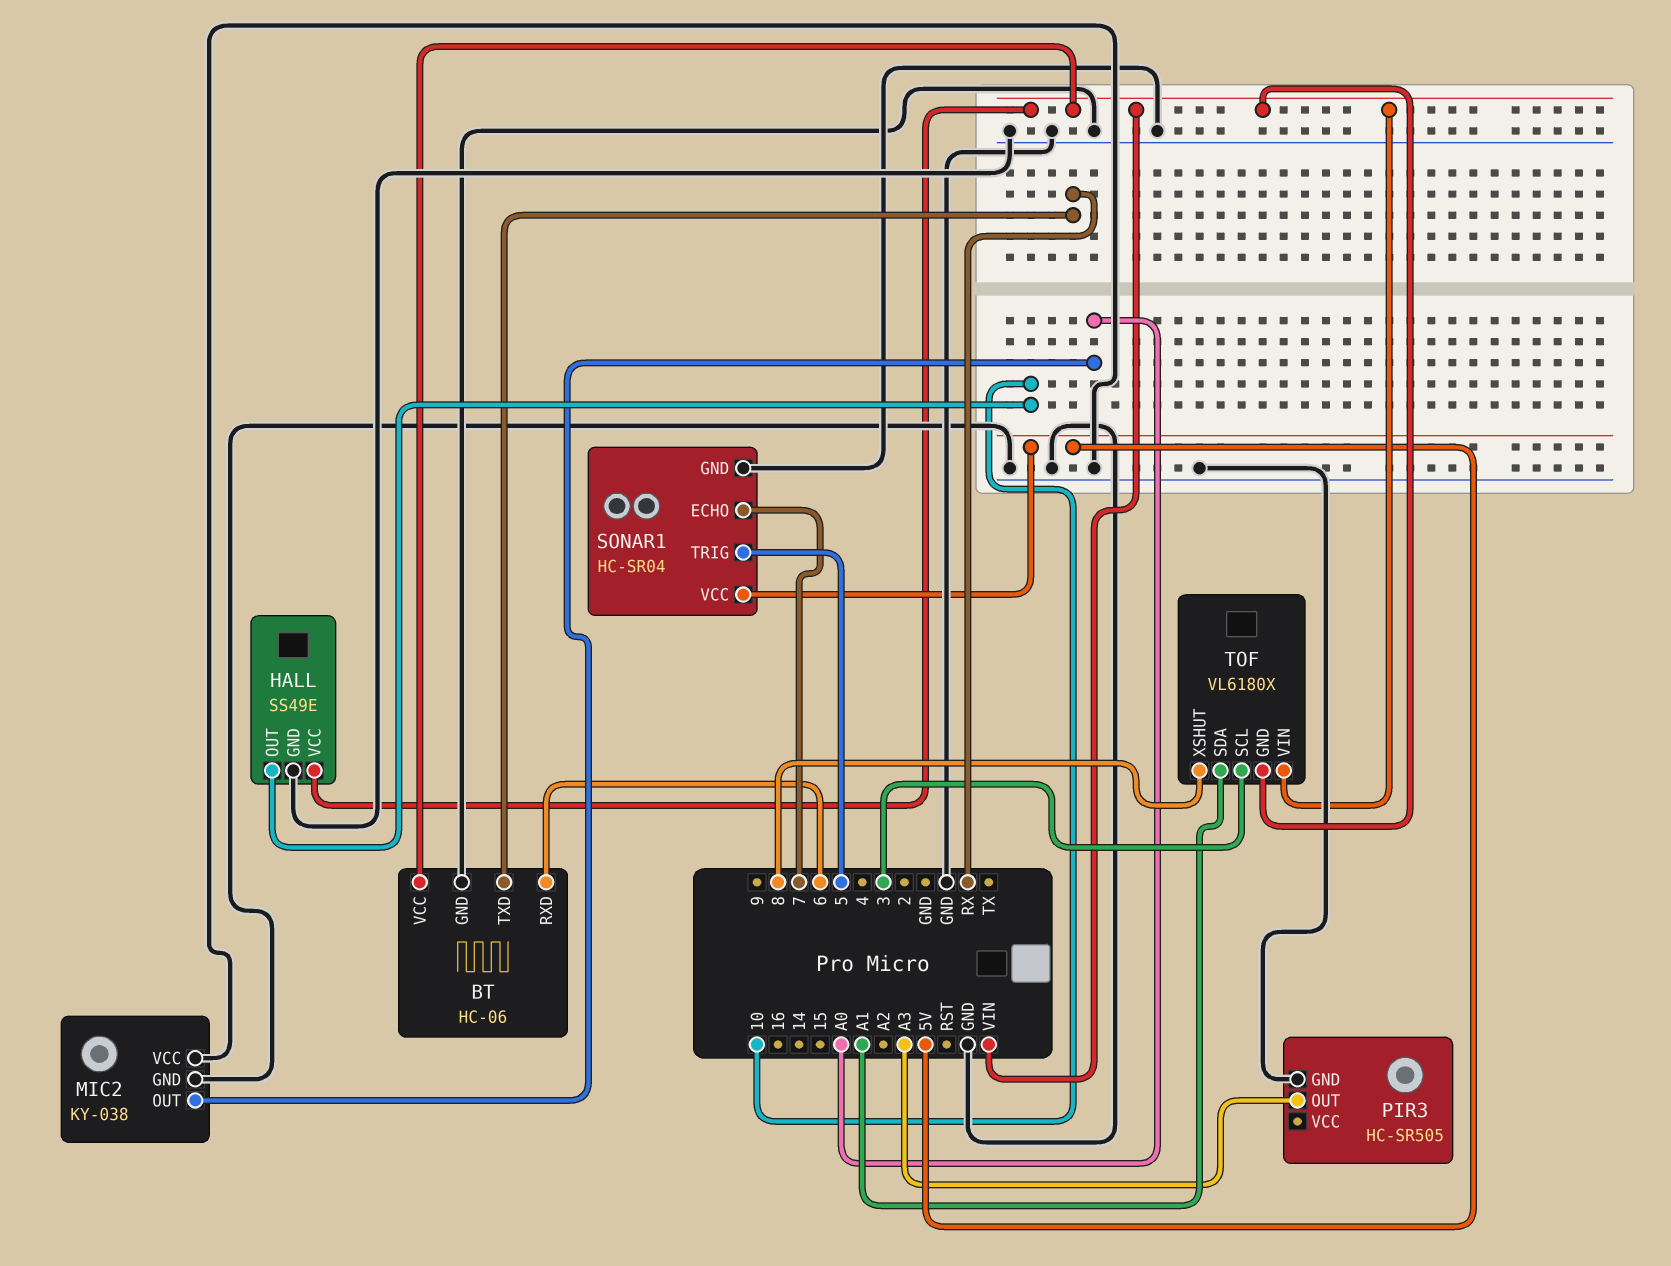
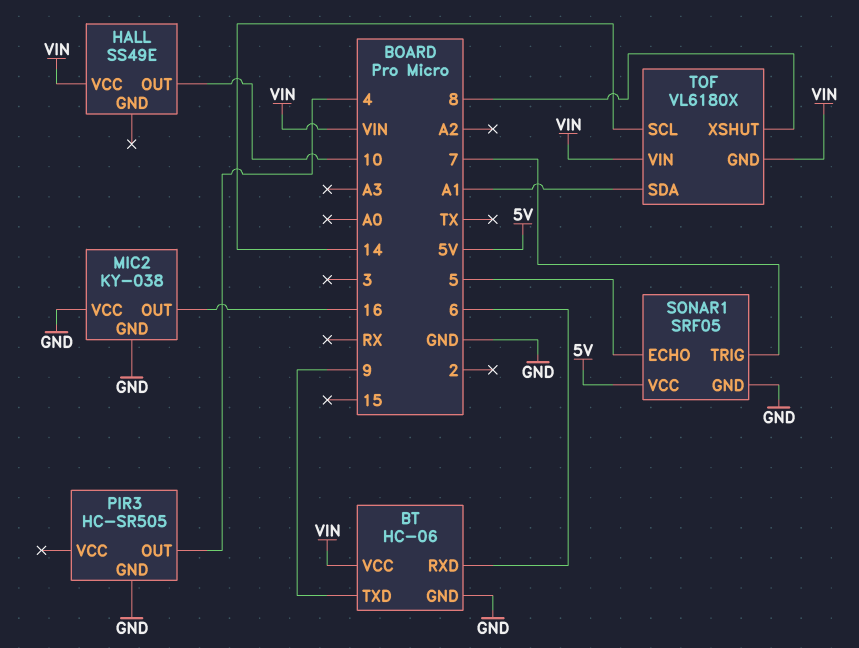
BT pin TXD: RX -> 9
HALL pin GND: GND -> none
MIC2 pin OUT: A0 -> 16
PIR3 pin OUT: A3 -> 4
SONAR1: HC-SR04 -> SRF05
SONAR1 pin ECHO: 7 -> 5
SONAR1 pin TRIG: 5 -> 7
TOF pin SCL: 3 -> 14

